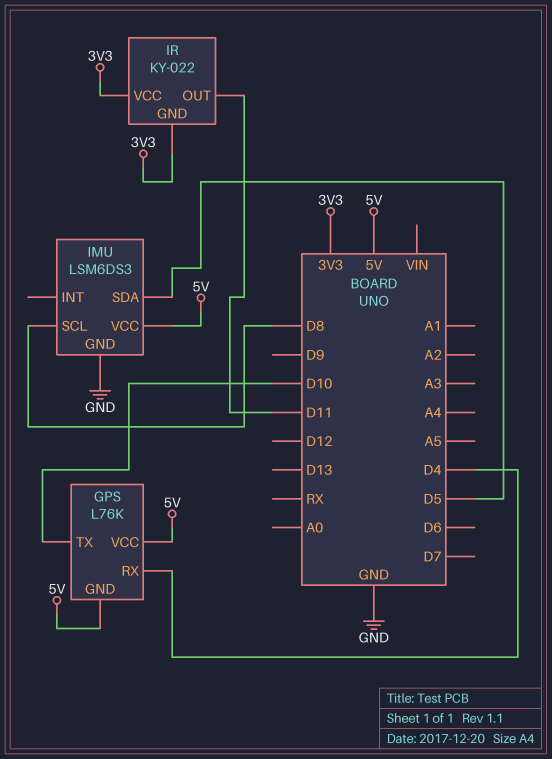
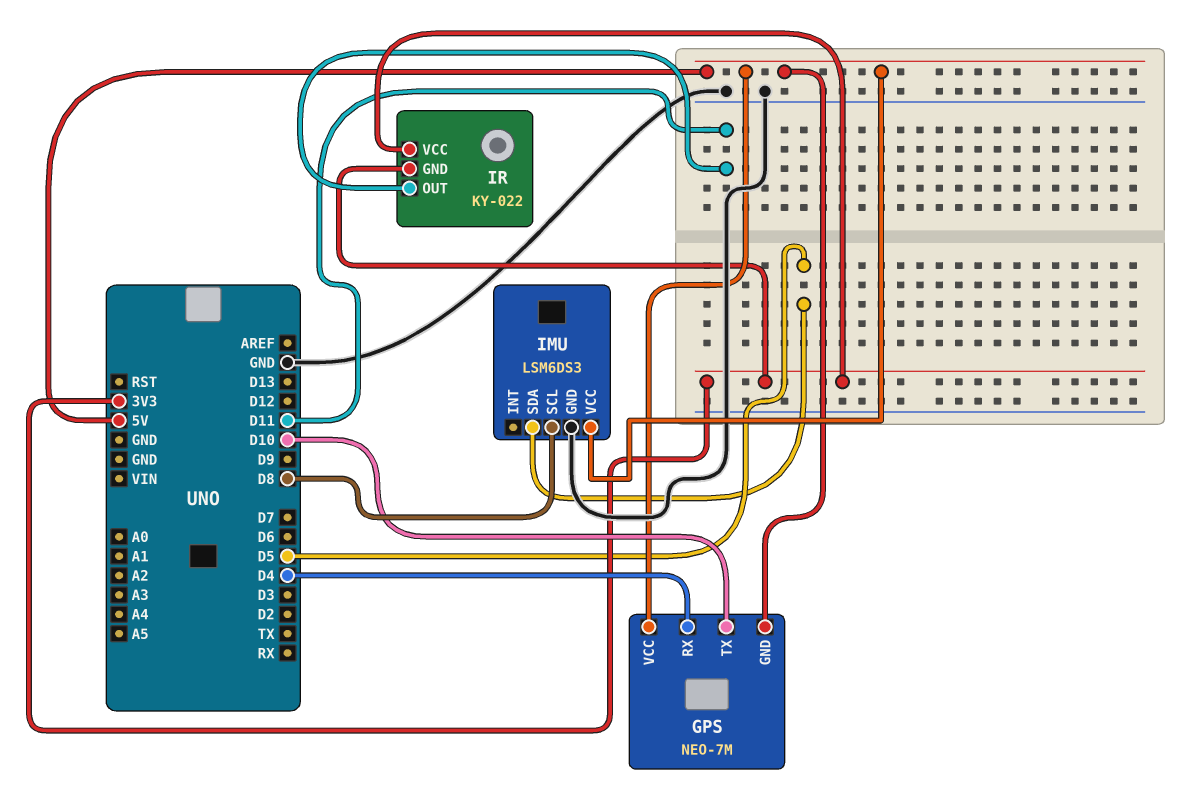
GPS: L76K -> NEO-7M

